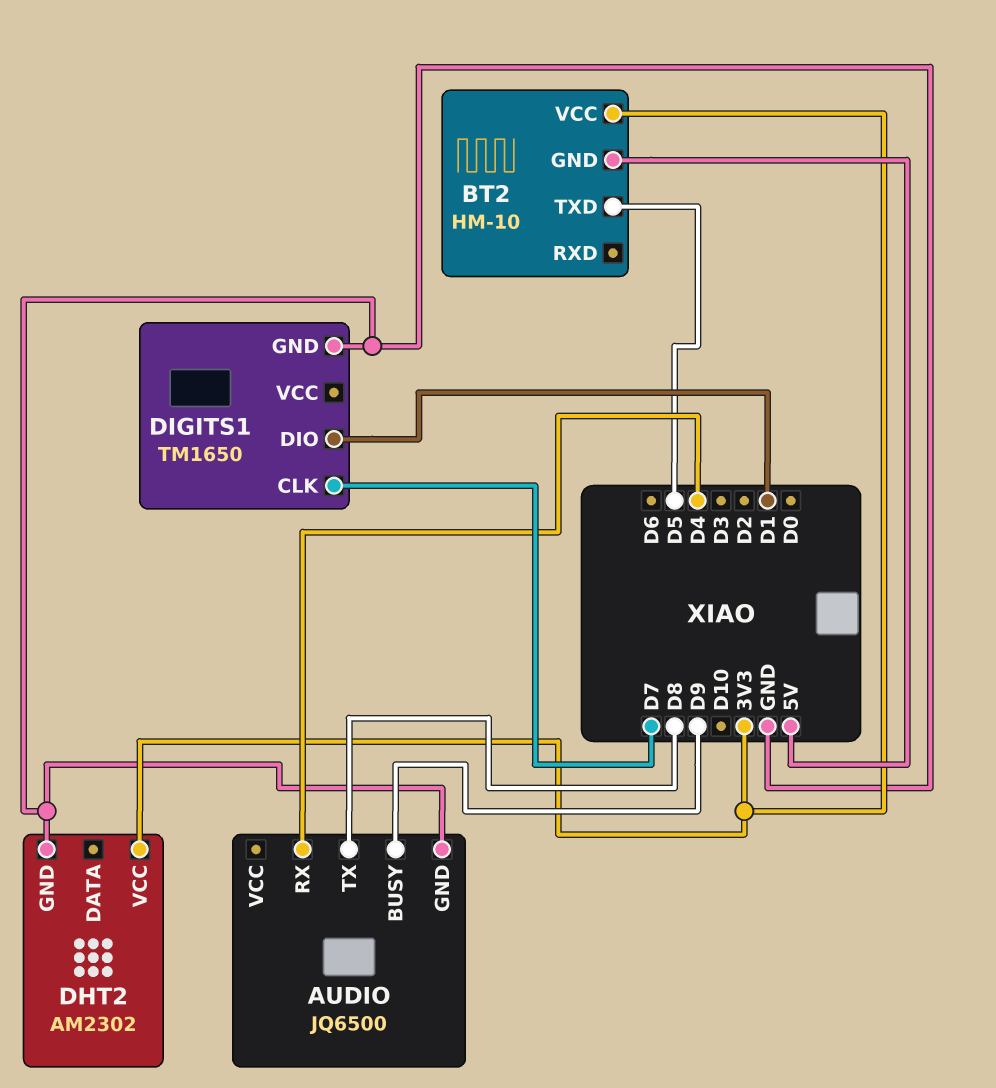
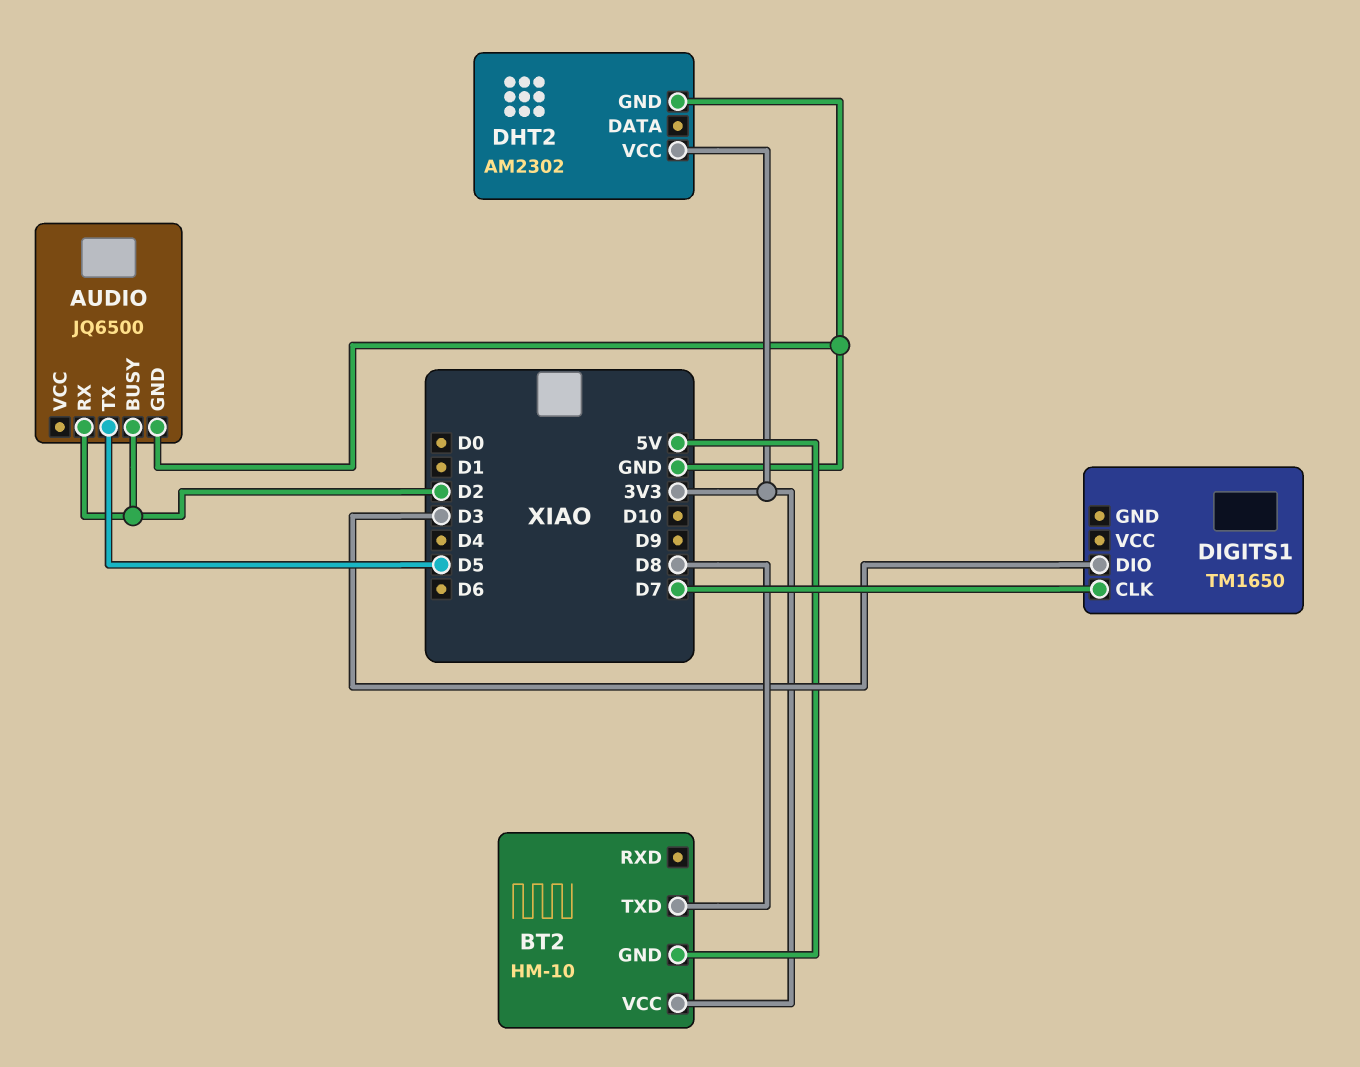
AUDIO pin BUSY: D9 -> D2
AUDIO pin RX: D4 -> D2
AUDIO pin TX: D8 -> D5
BT2 pin TXD: D5 -> D8
DIGITS1 pin DIO: D1 -> D3
DIGITS1 pin GND: GND -> none

